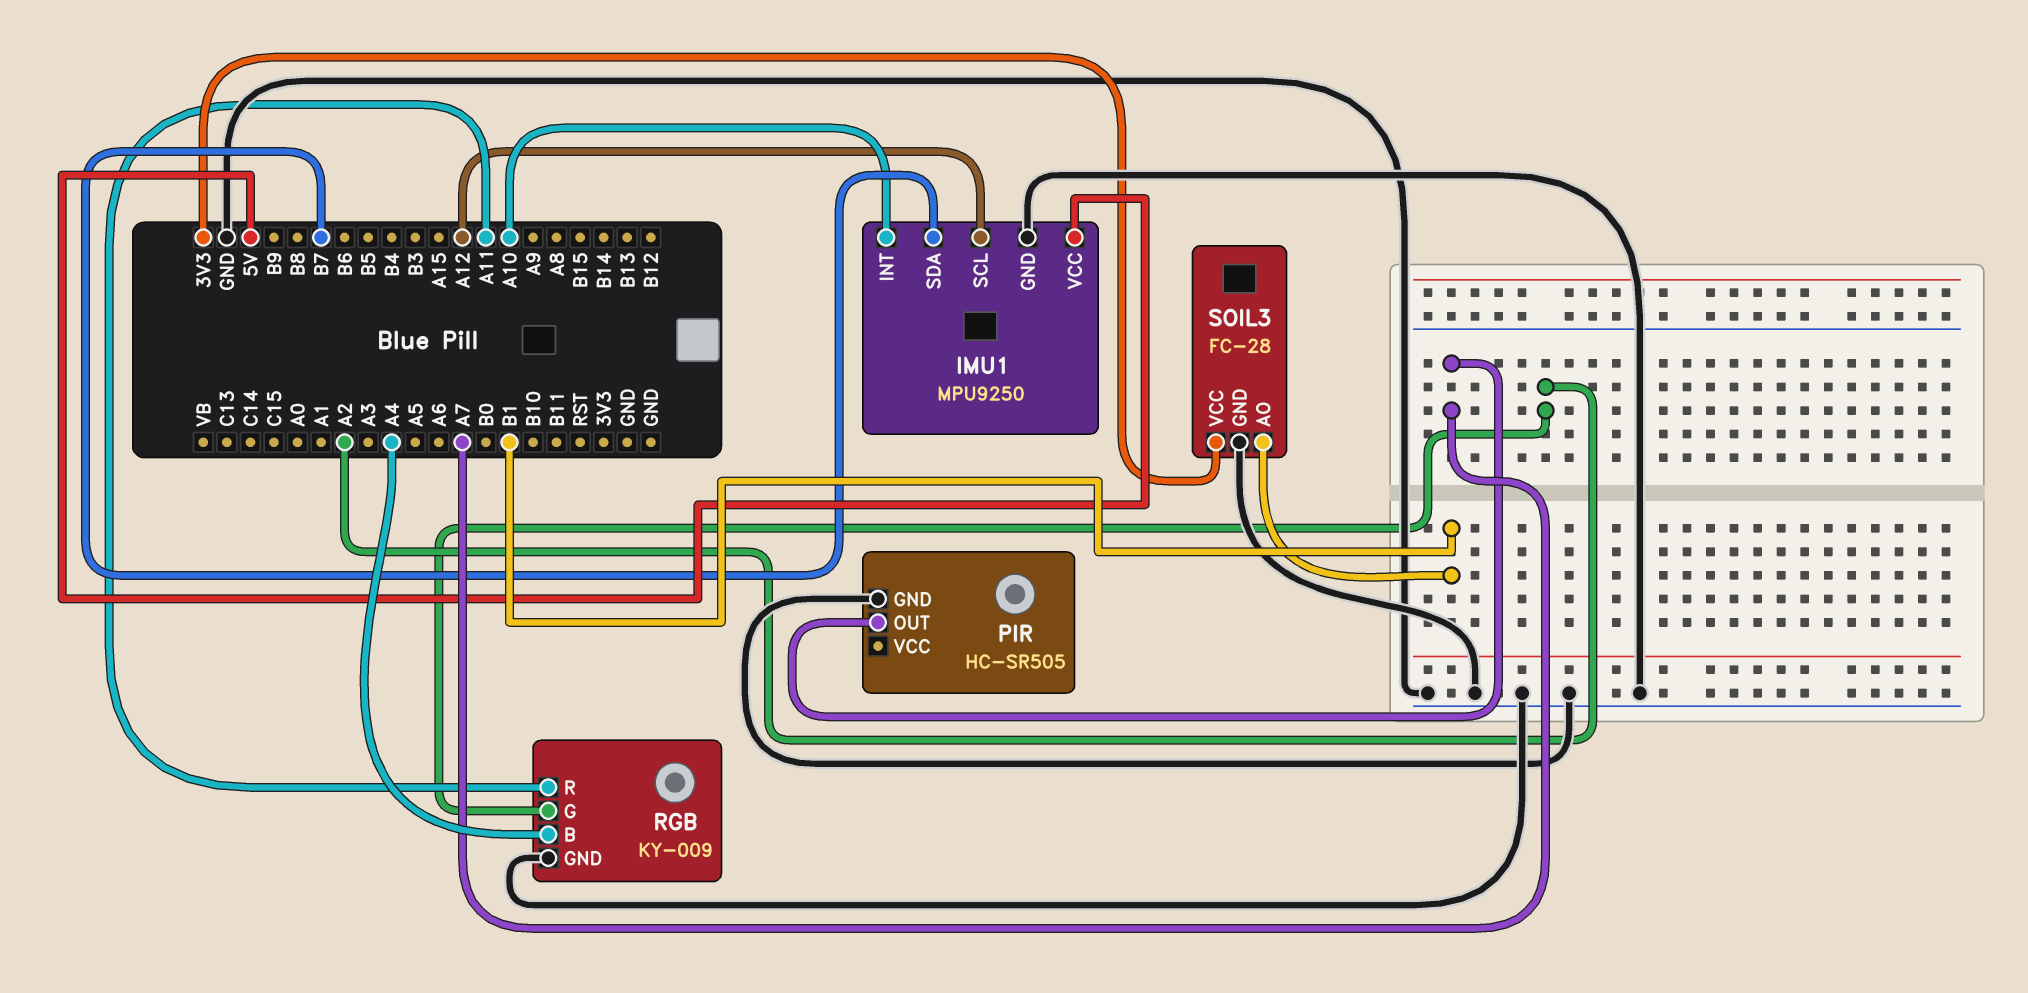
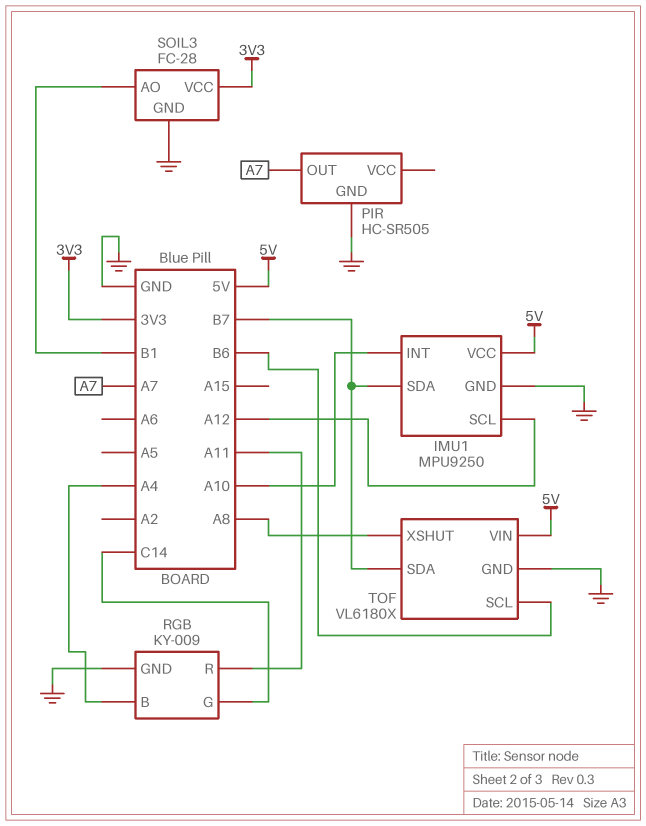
RGB pin G: A2 -> C14
TOF: none -> VL6180X
TOF pin GND: none -> GND
TOF pin SCL: none -> B6
TOF pin SDA: none -> B7
TOF pin VIN: none -> 5V
TOF pin XSHUT: none -> A8

